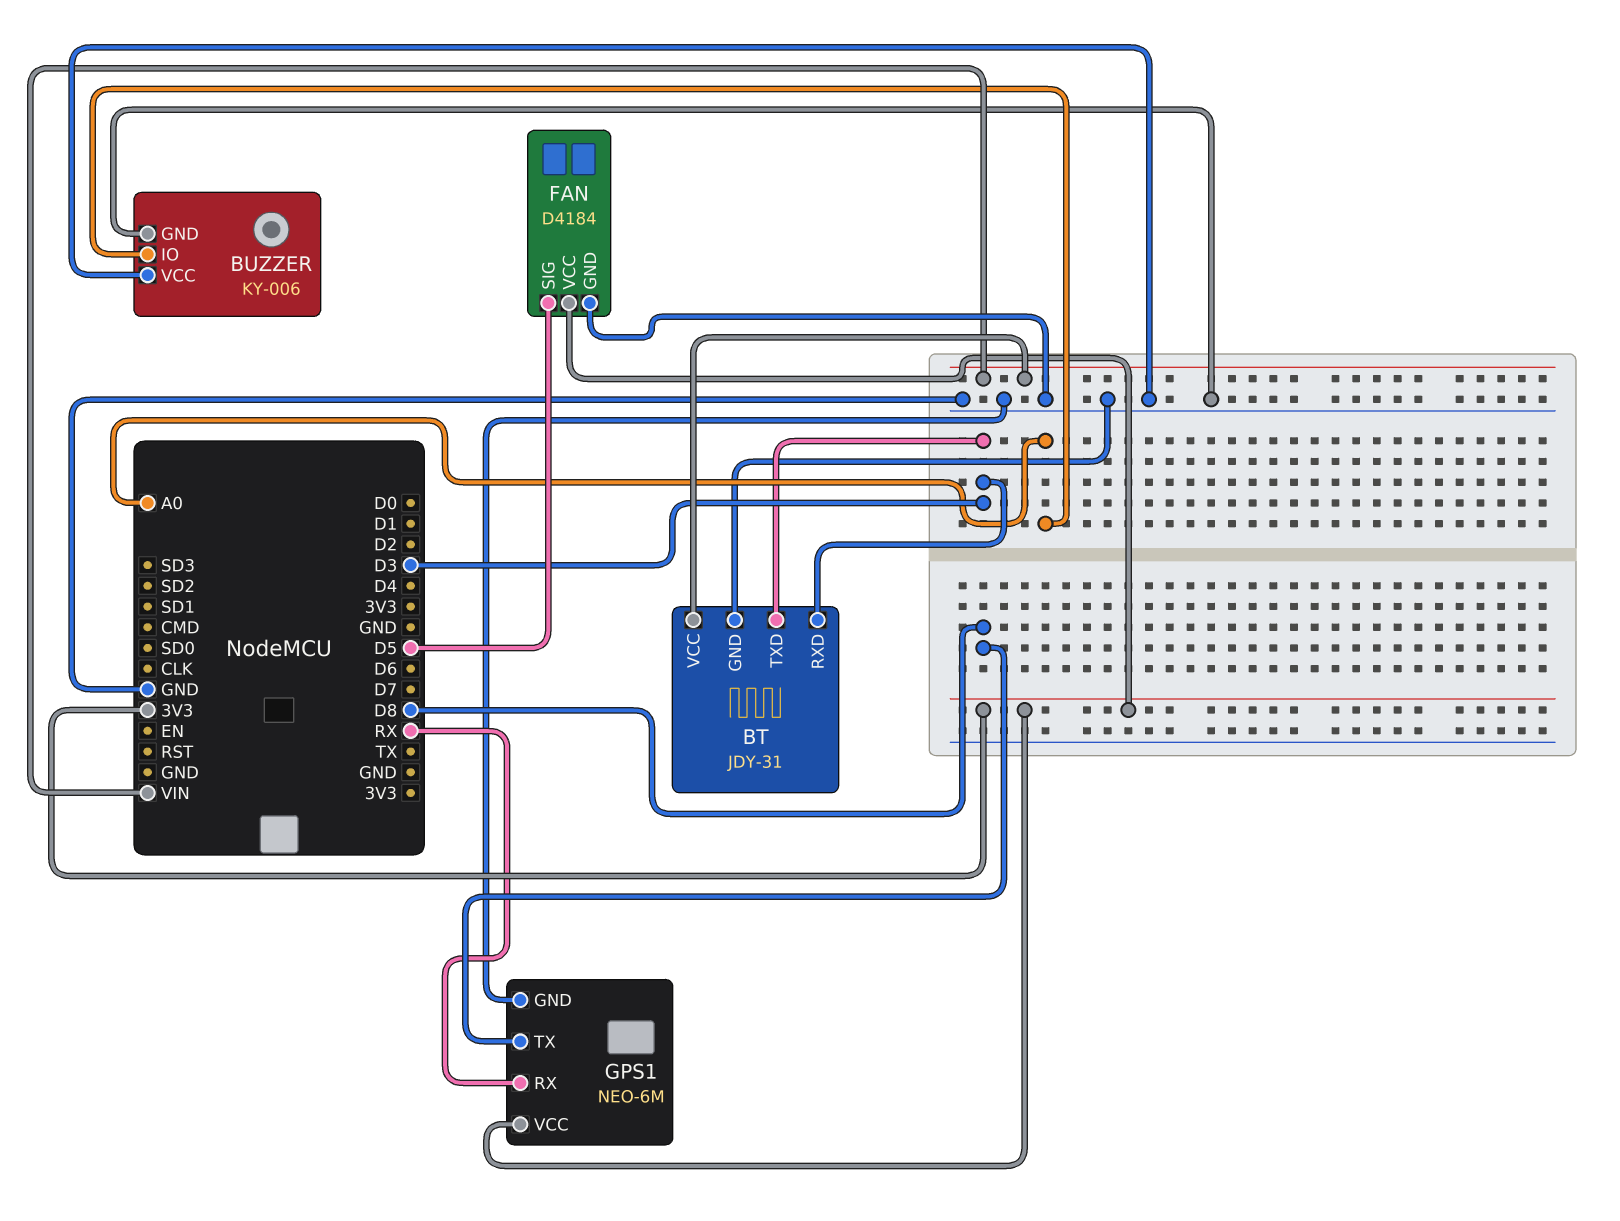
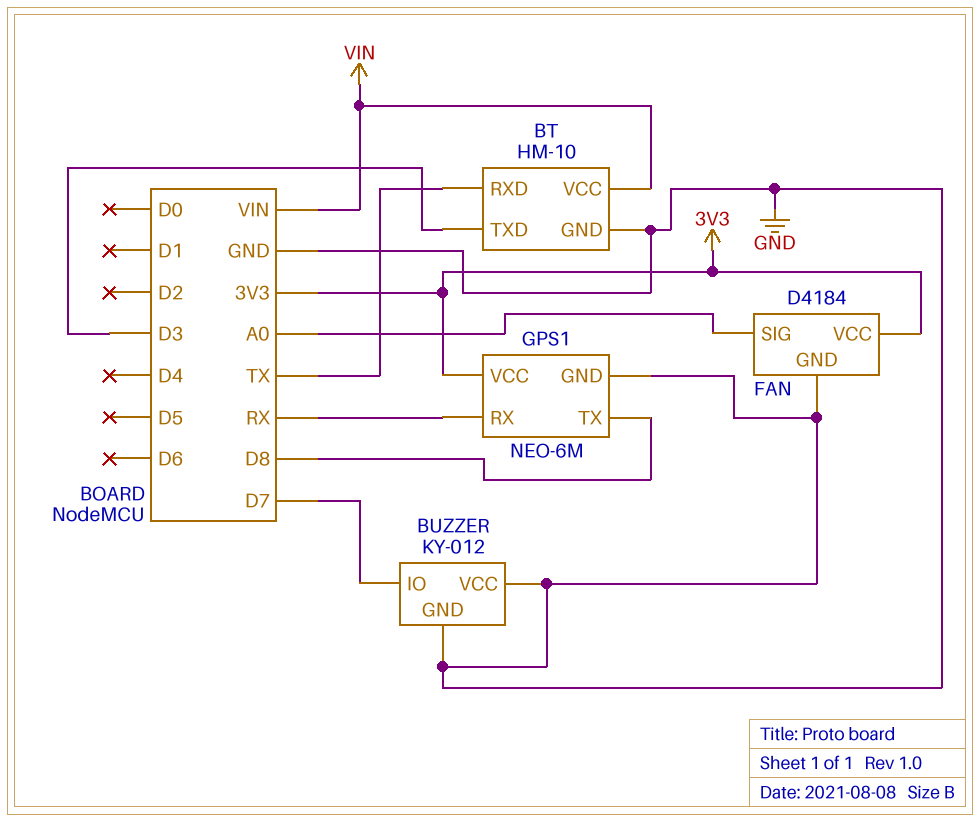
BT: JDY-31 -> HM-10
BT pin RXD: D3 -> TX
BUZZER: KY-006 -> KY-012
BUZZER pin IO: A0 -> D7
FAN pin SIG: D5 -> A0

